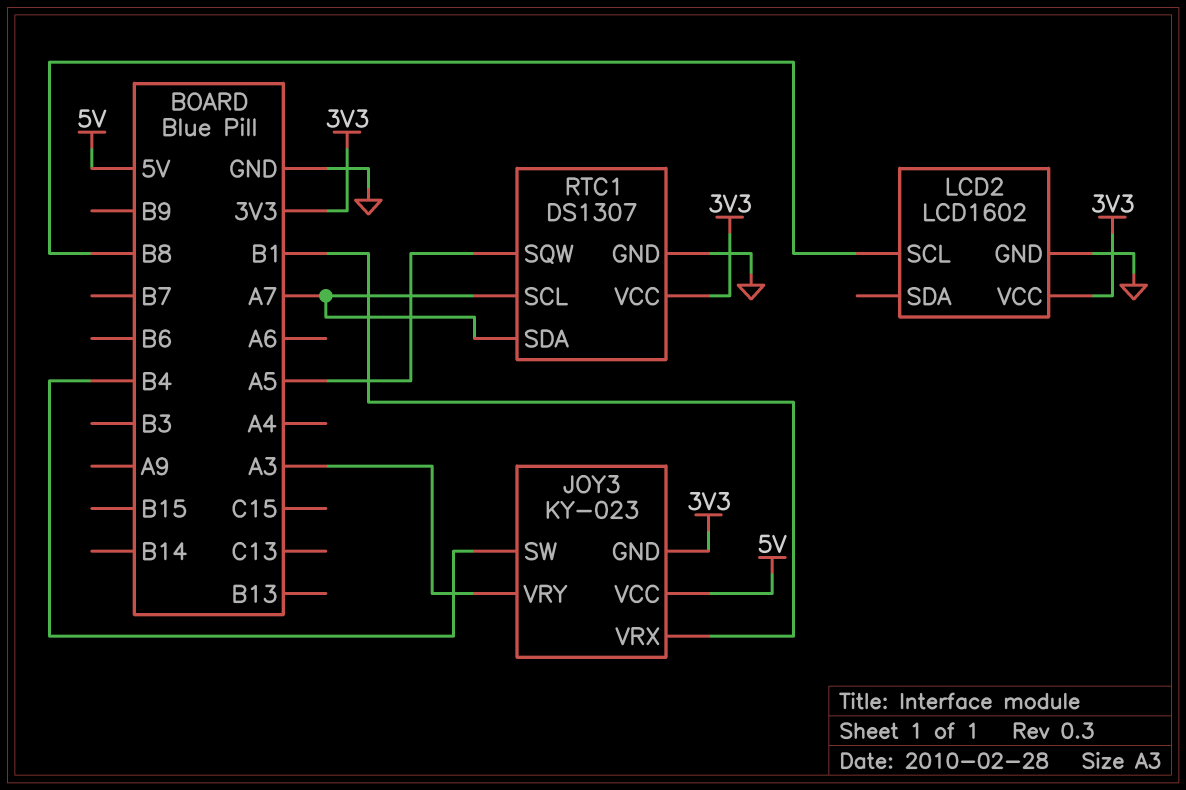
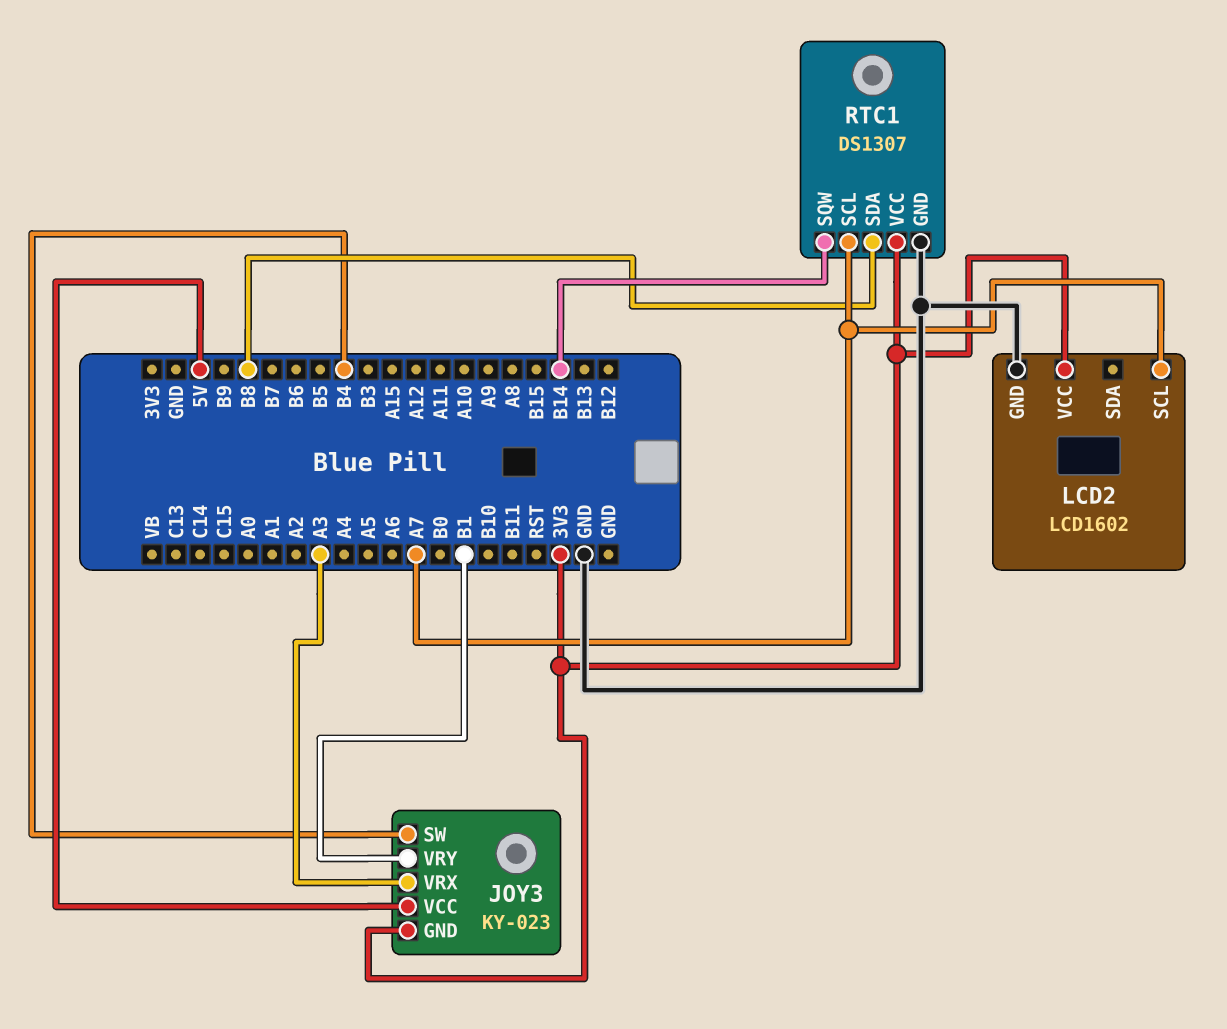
JOY3 pin VRX: B1 -> A3
JOY3 pin VRY: A3 -> B1
LCD2 pin SCL: B8 -> A7
RTC1 pin SDA: A7 -> B8
RTC1 pin SQW: A5 -> B14

